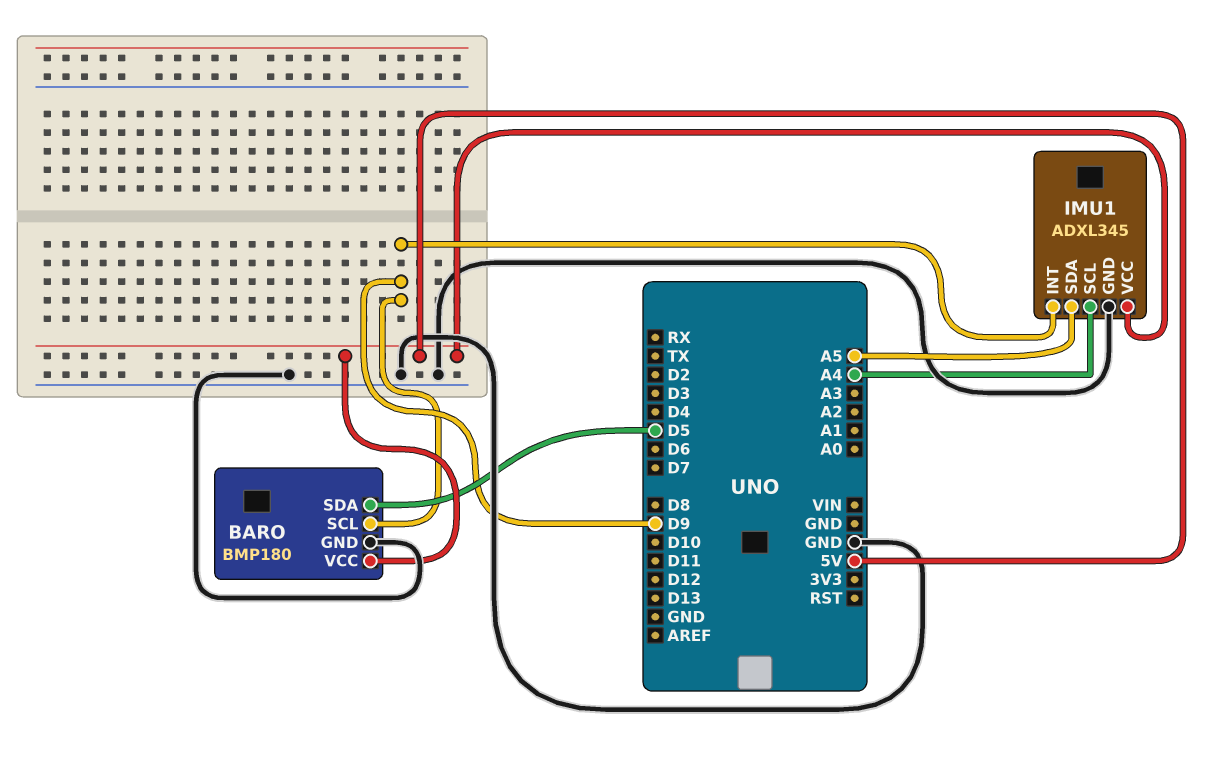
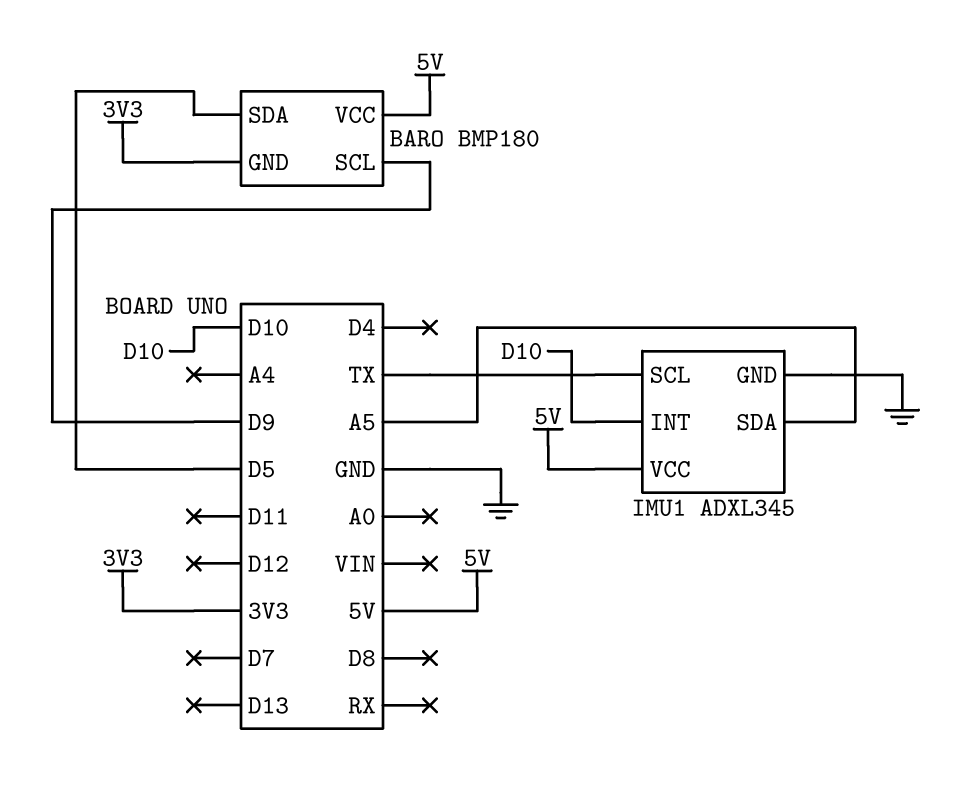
BARO pin GND: GND -> 3V3
IMU1 pin INT: D9 -> D10
IMU1 pin SCL: A4 -> TX

